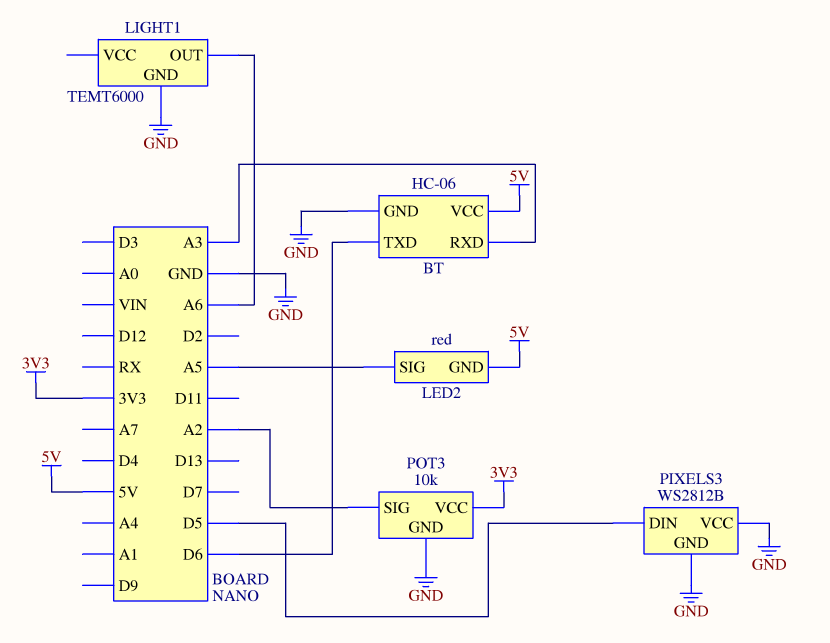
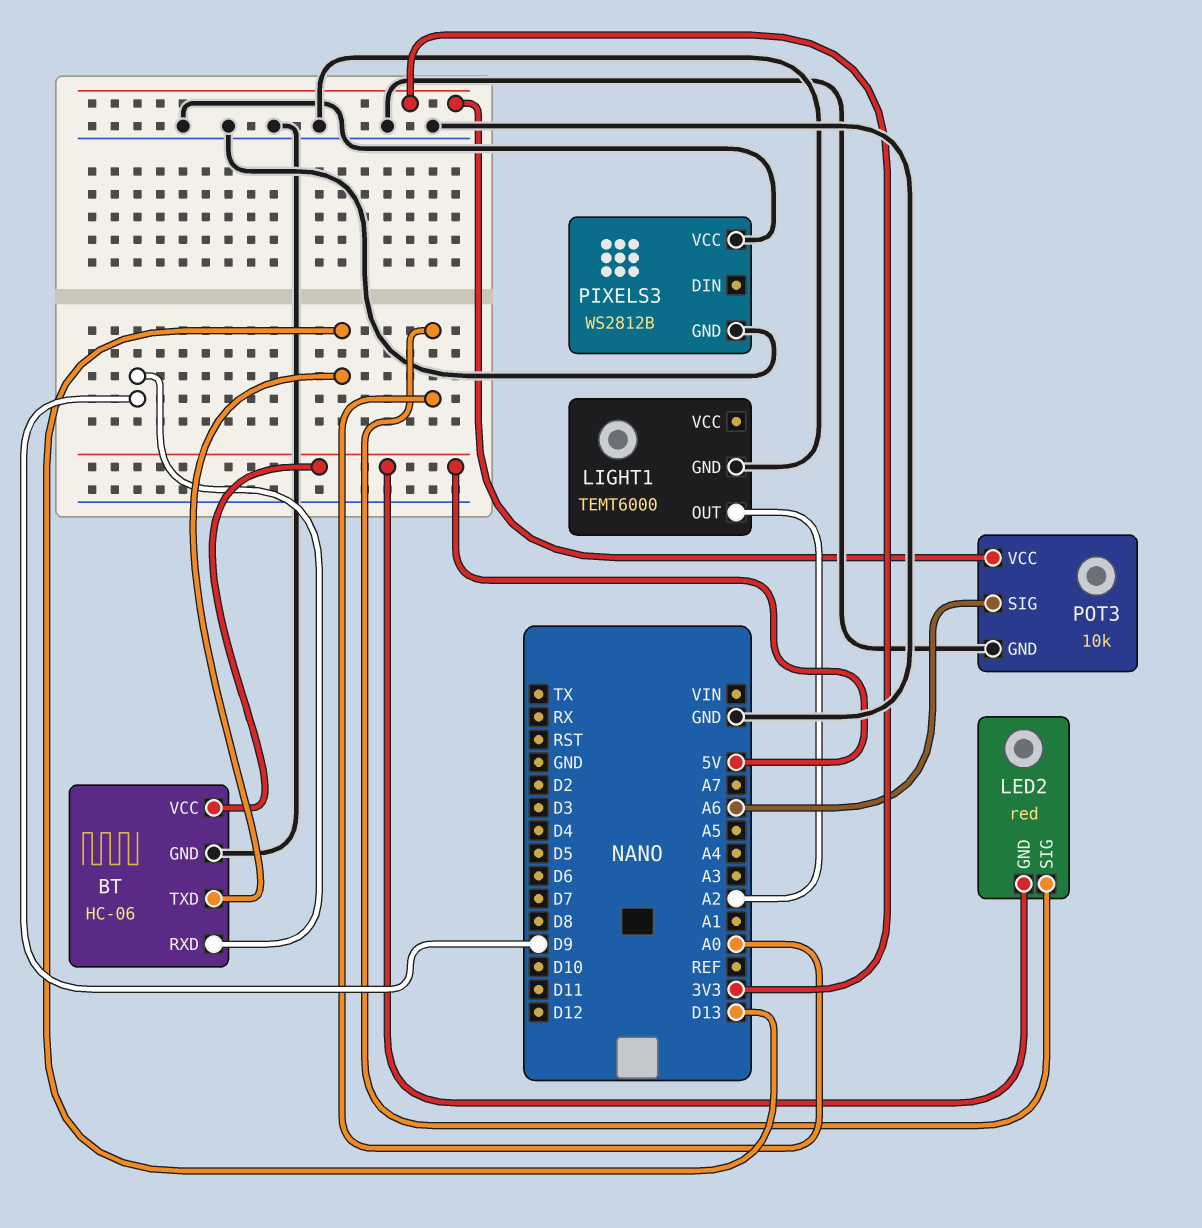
BT pin RXD: A3 -> D9
BT pin TXD: D6 -> D13
LED2 pin SIG: A5 -> A0
LIGHT1 pin OUT: A6 -> A2
PIXELS3 pin DIN: D5 -> none
POT3 pin SIG: A2 -> A6

